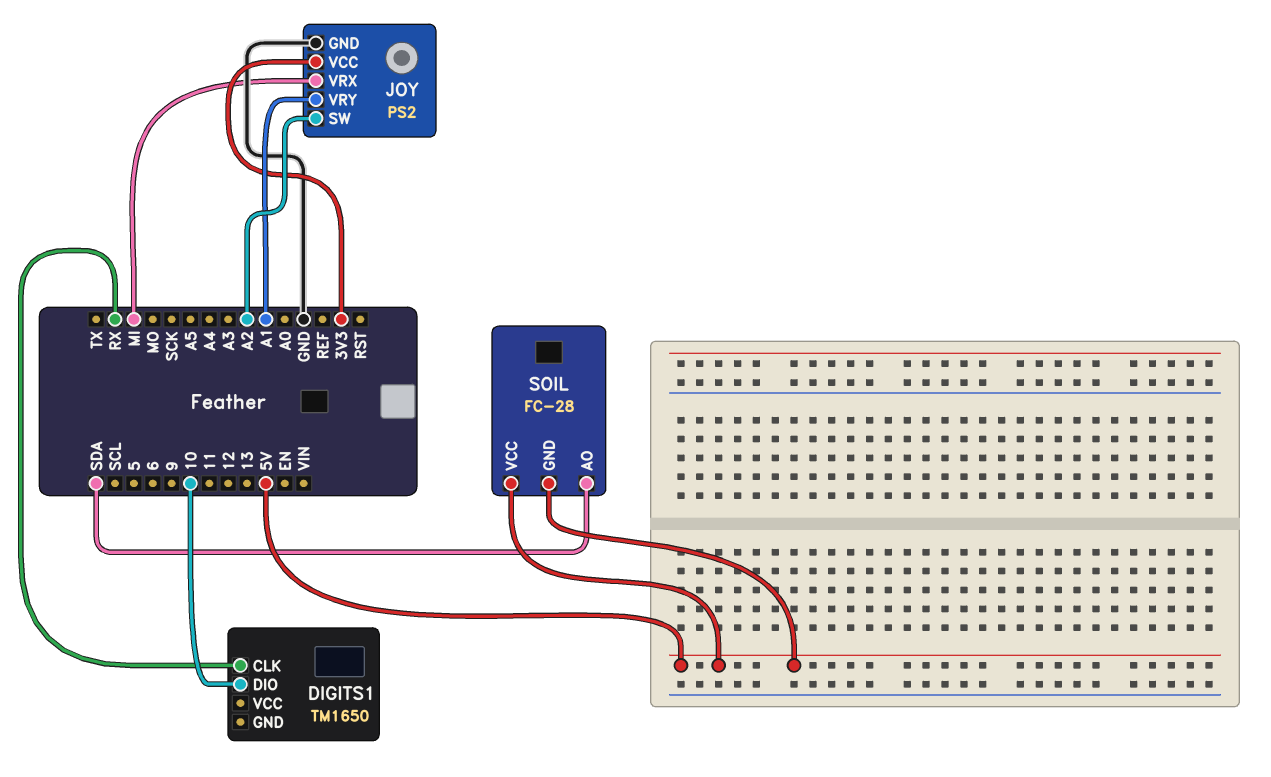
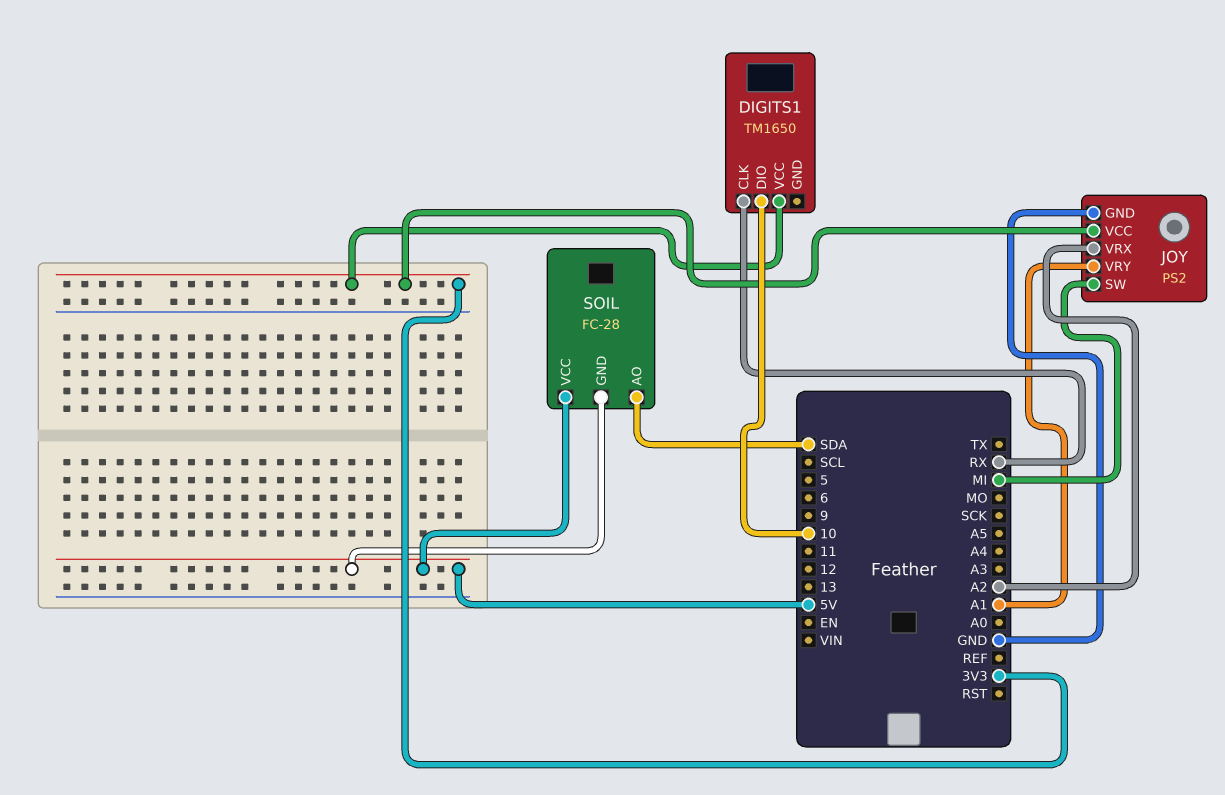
DIGITS1 pin VCC: none -> 3V3
JOY pin SW: A2 -> MI
JOY pin VRX: MI -> A2

